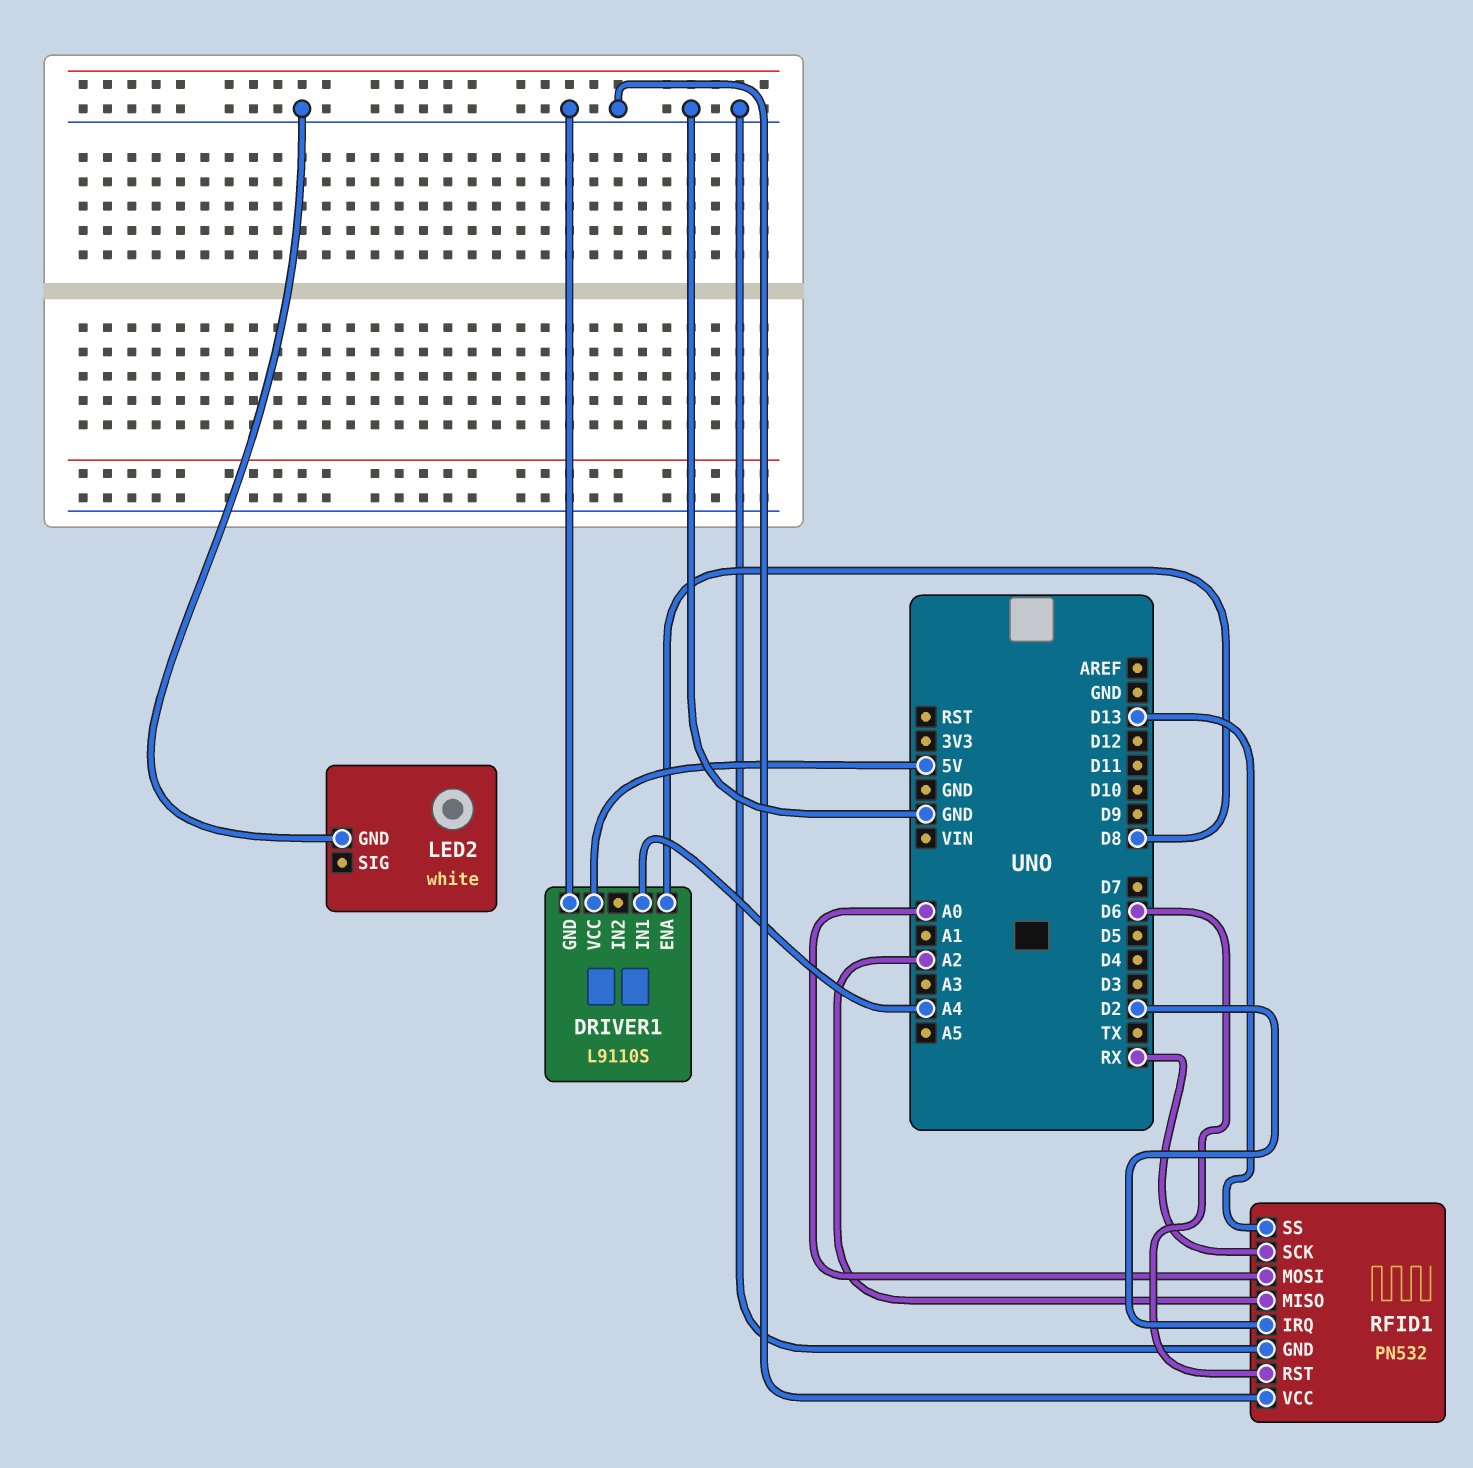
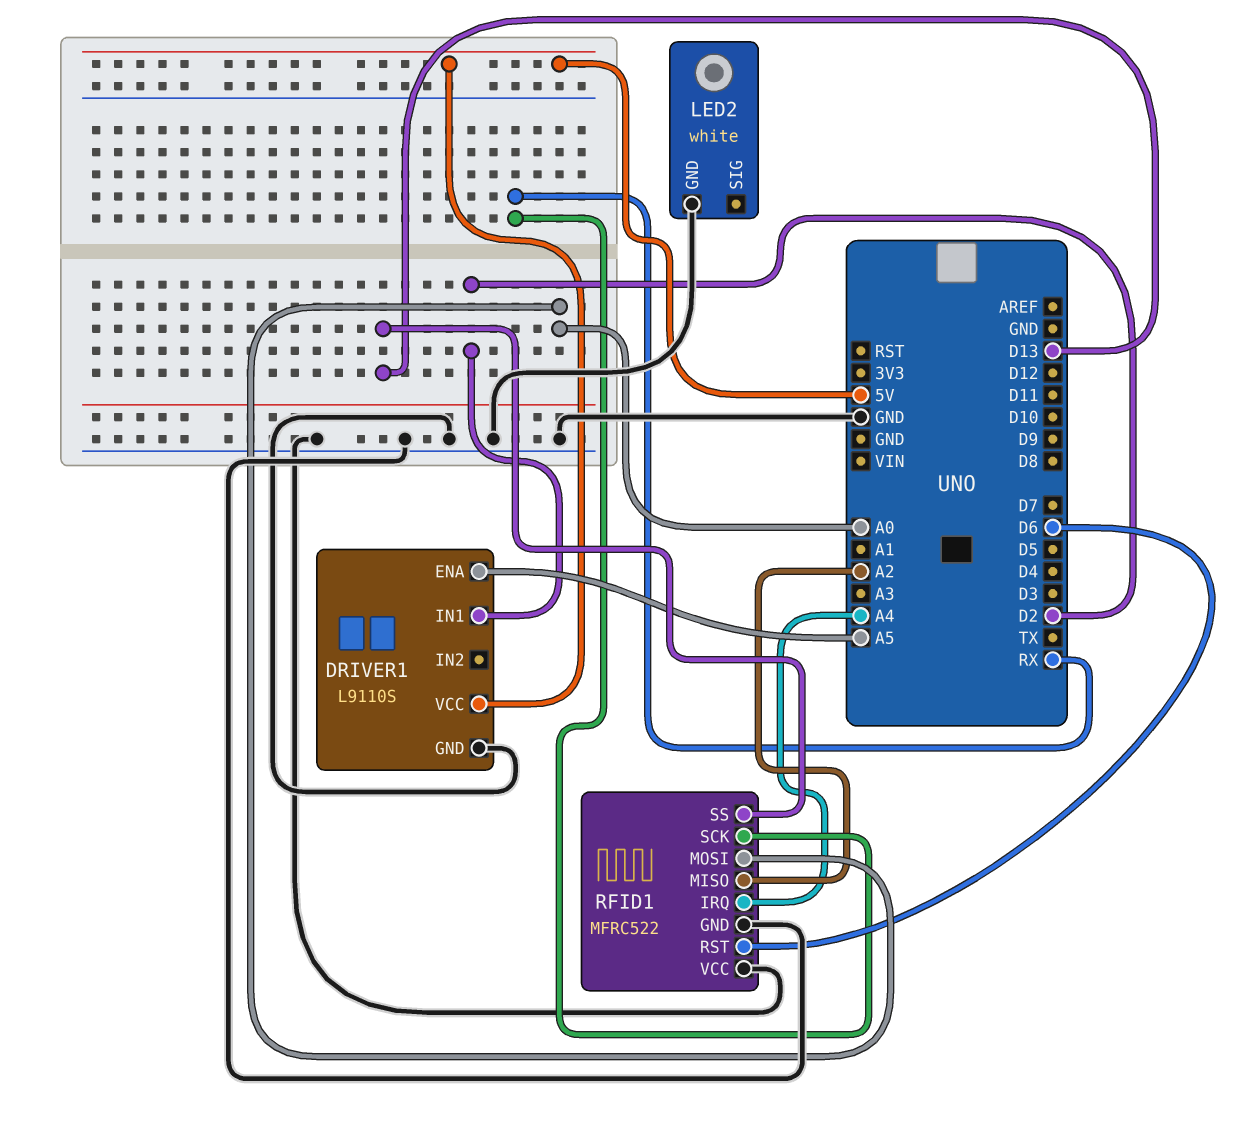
DRIVER1 pin ENA: D8 -> A5
DRIVER1 pin IN1: A4 -> D2
RFID1: PN532 -> MFRC522
RFID1 pin IRQ: D2 -> A4

